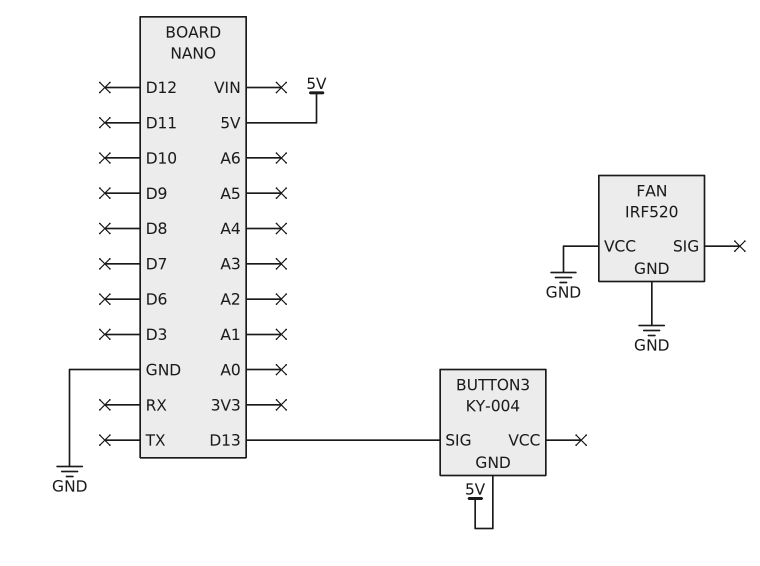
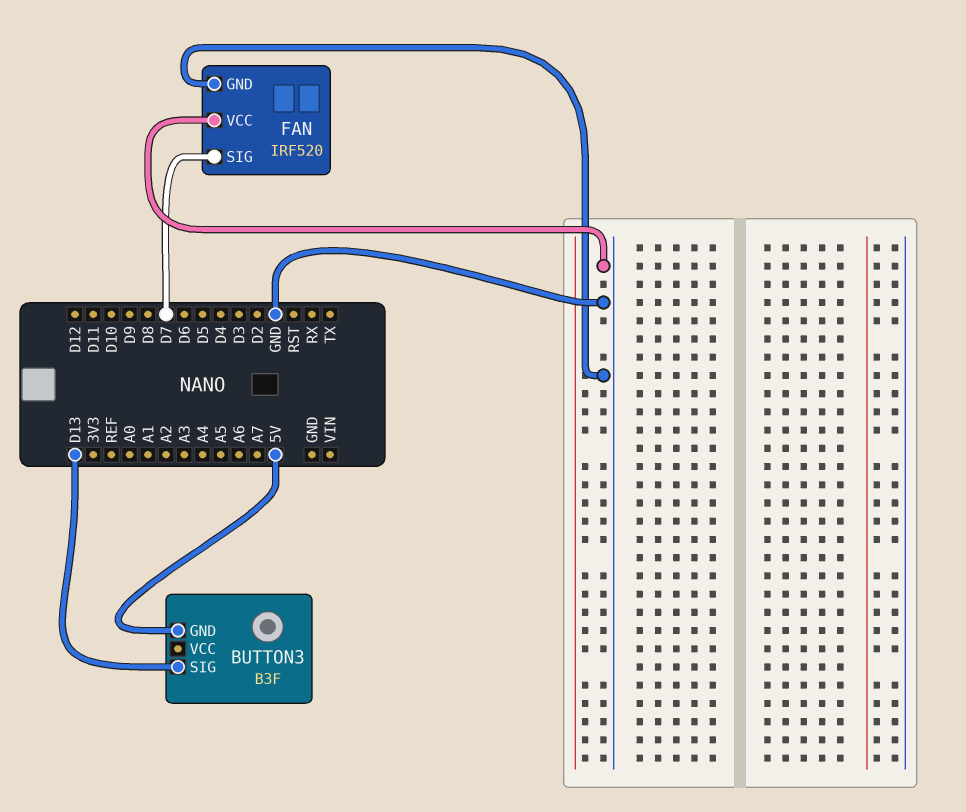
BUTTON3: KY-004 -> B3F
FAN pin SIG: none -> D7

